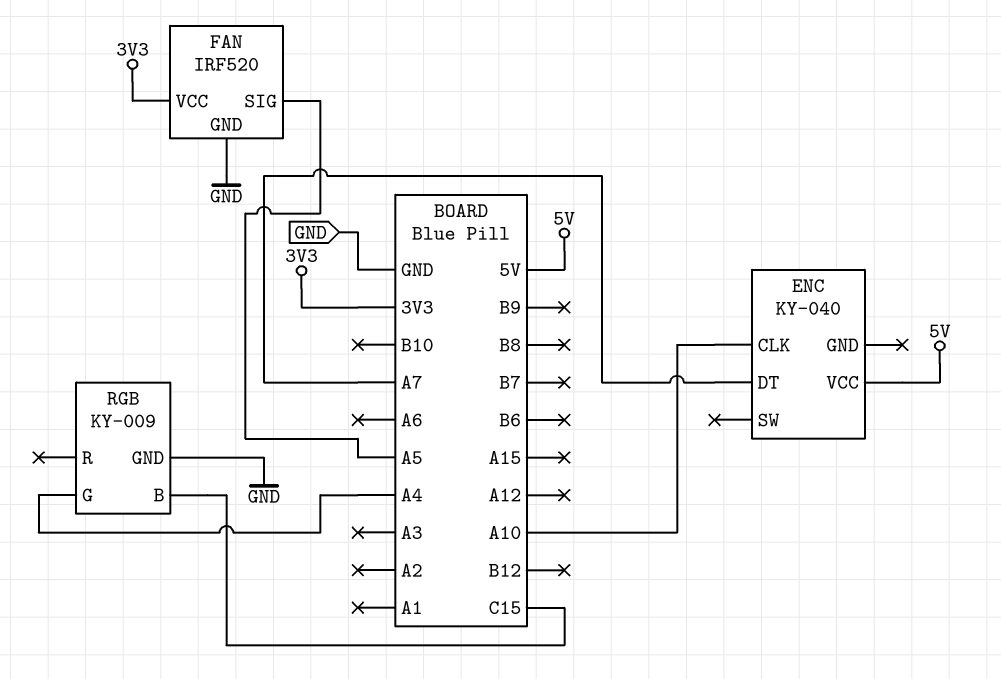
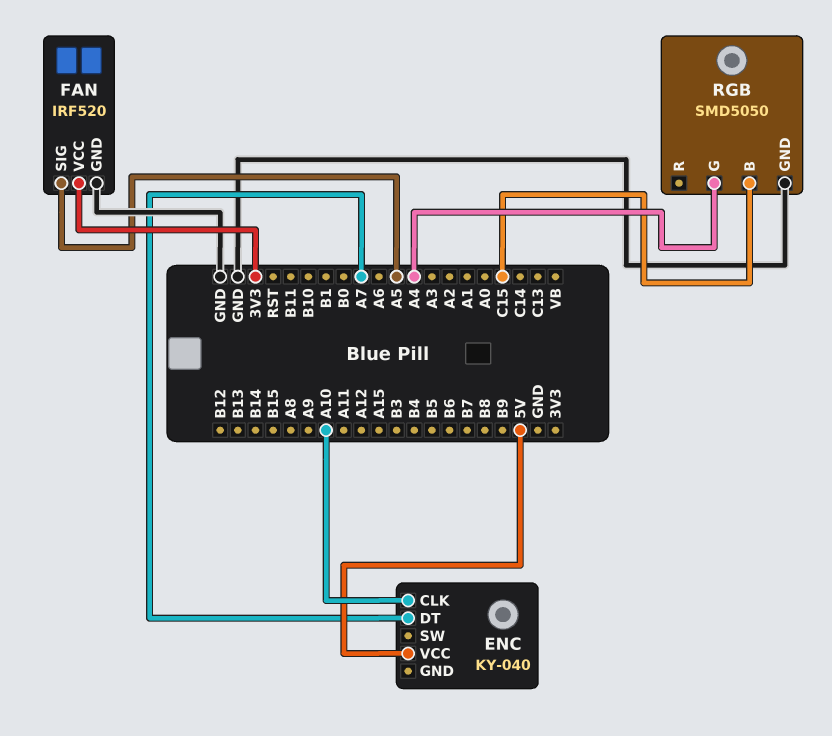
RGB: KY-009 -> SMD5050

